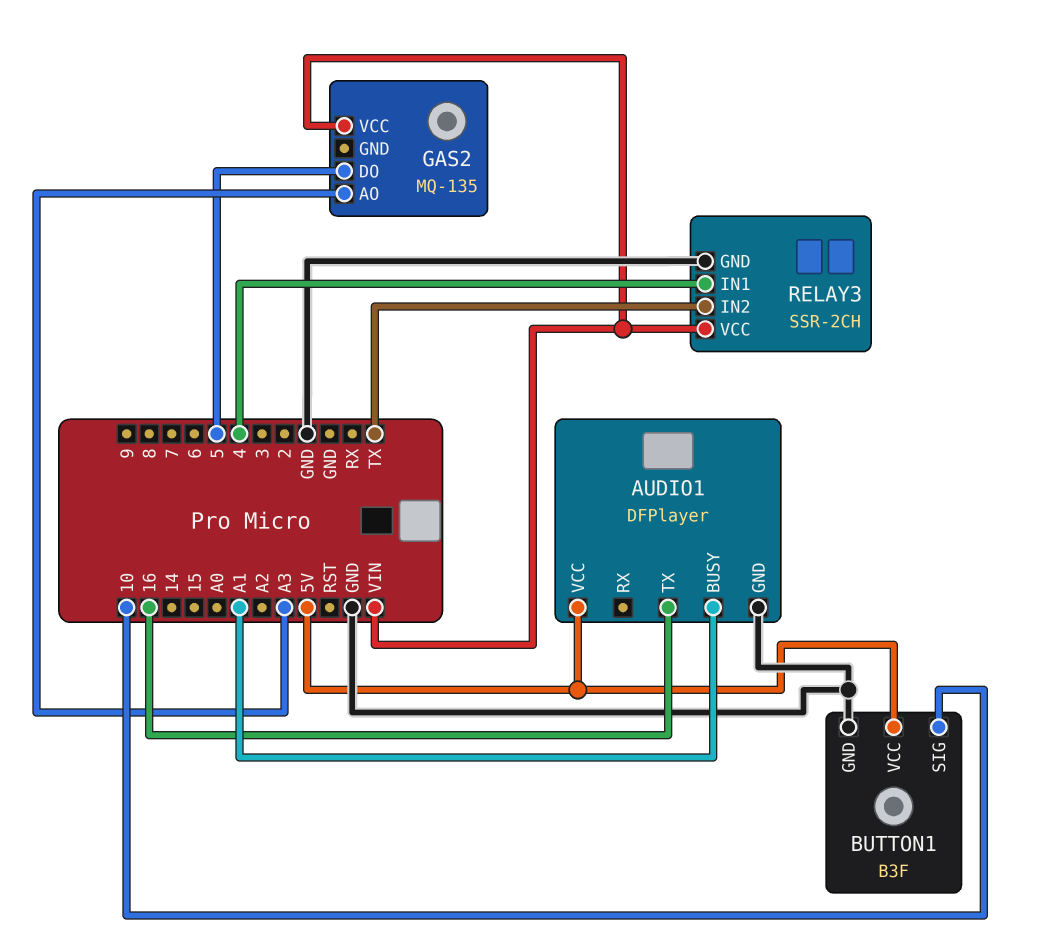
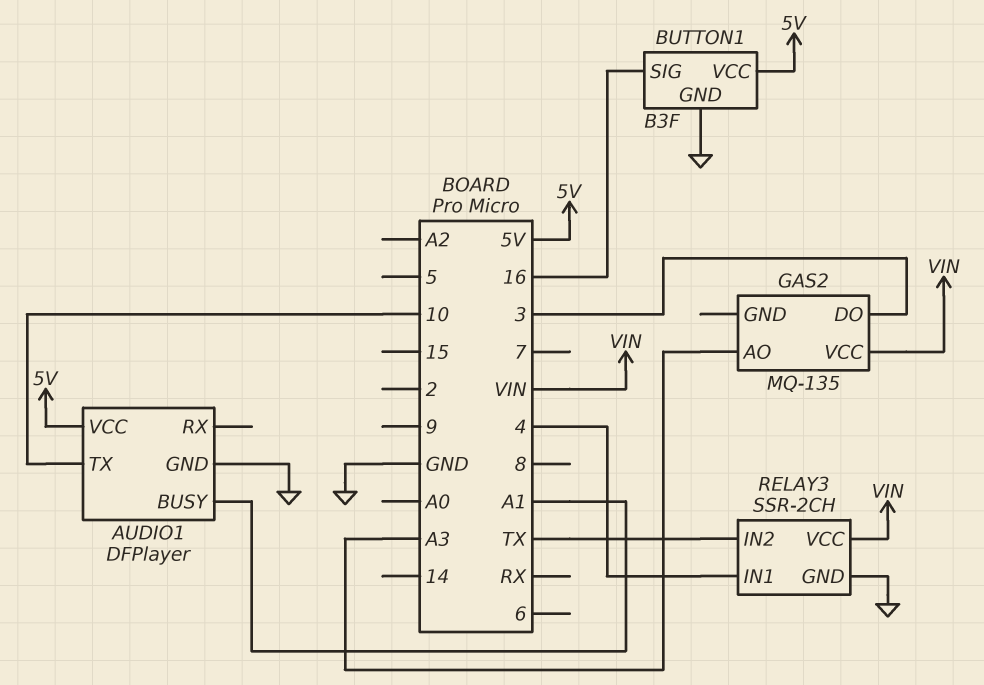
AUDIO1 pin TX: 16 -> 10
BUTTON1 pin SIG: 10 -> 16
GAS2 pin DO: 5 -> 3

